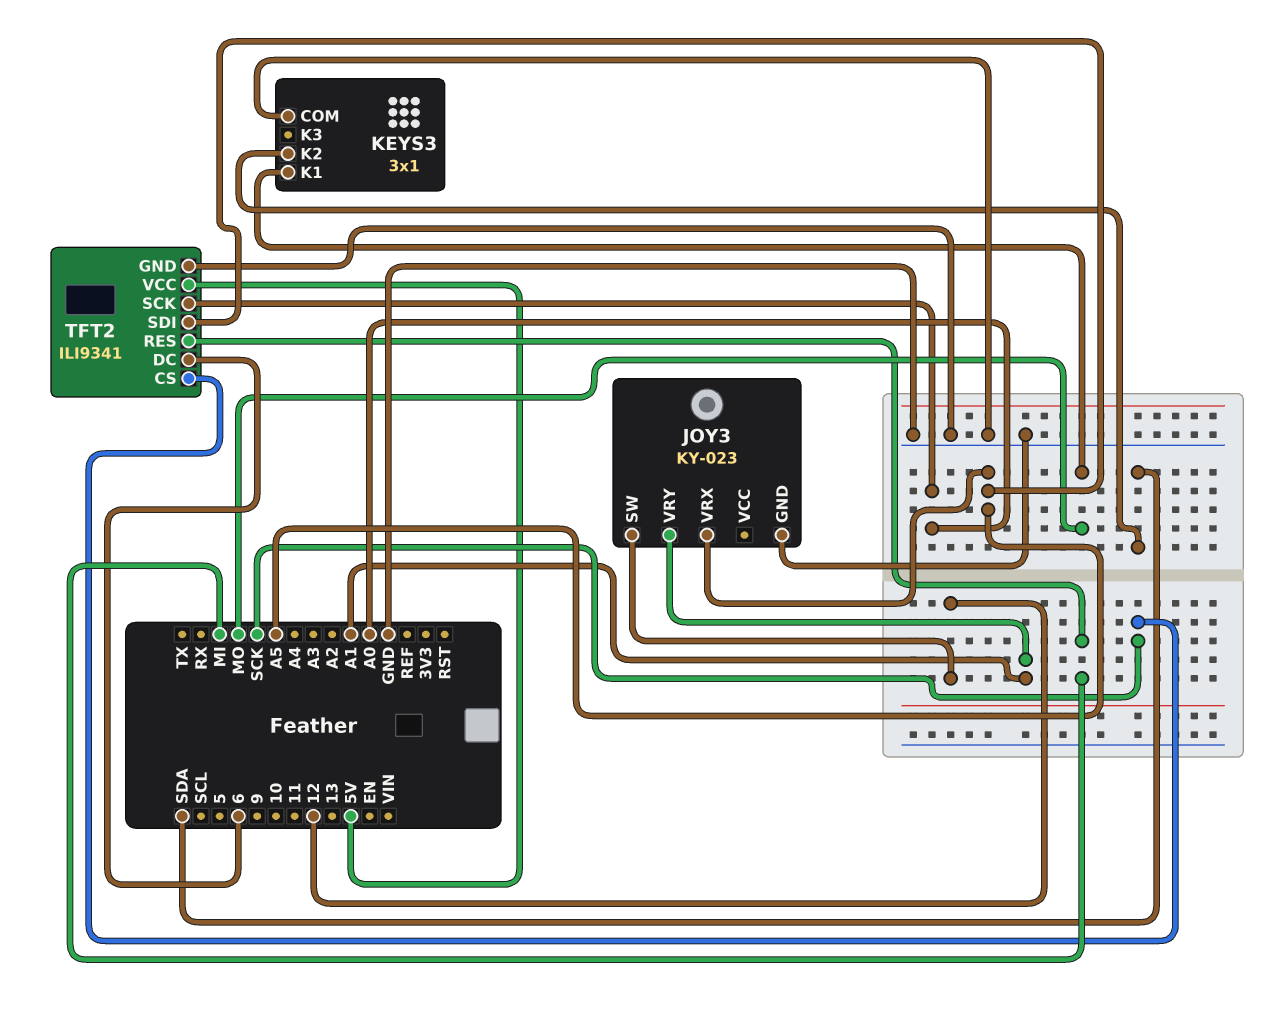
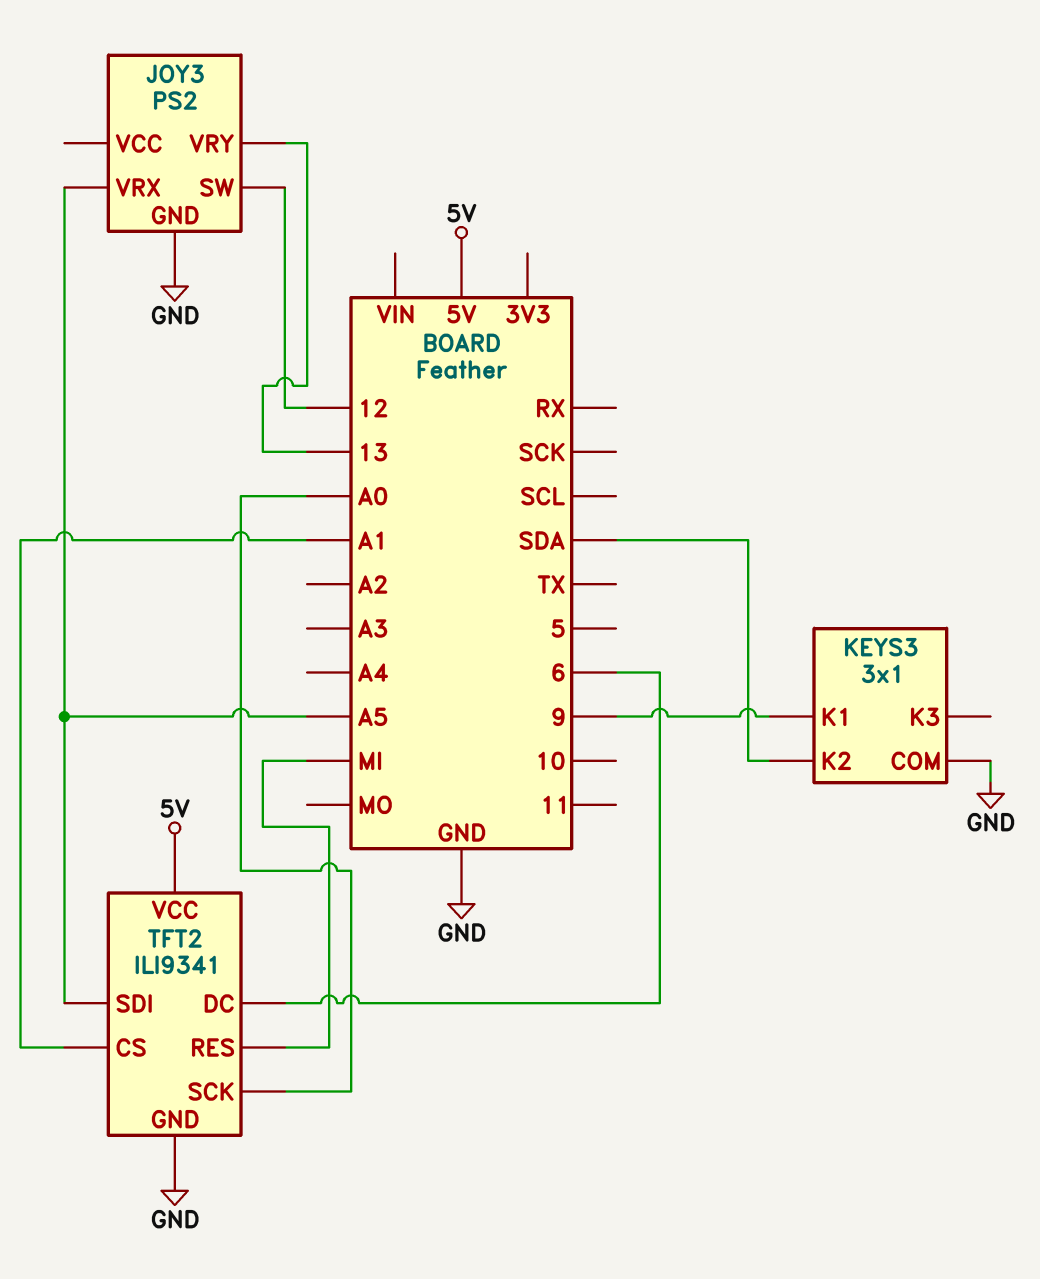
JOY3: KY-023 -> PS2
JOY3 pin VRY: A1 -> 13
KEYS3 pin K1: MO -> 9
TFT2 pin CS: SCK -> A1

